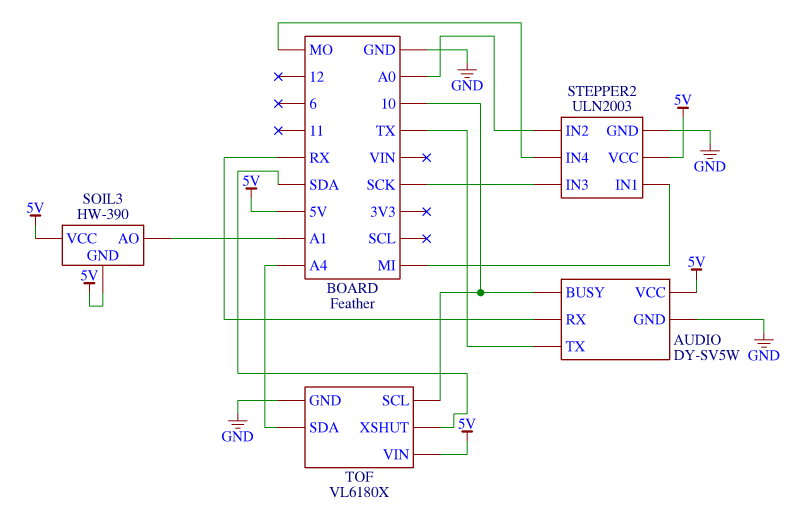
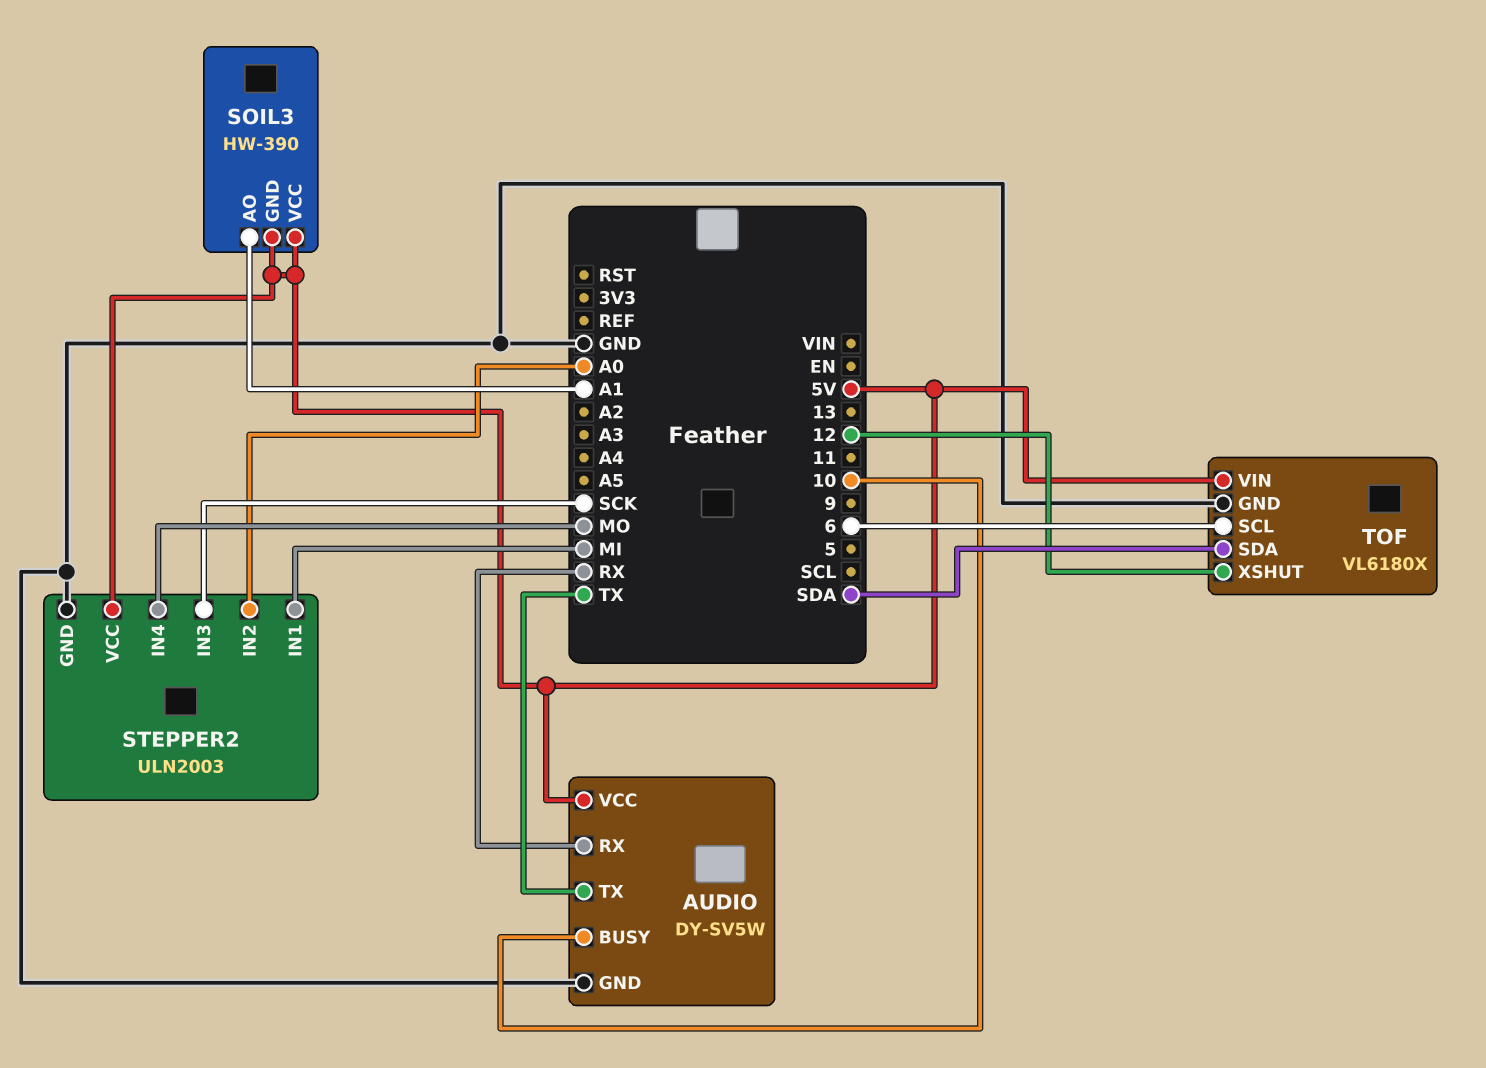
TOF pin SCL: 10 -> 6
TOF pin SDA: A4 -> SDA
TOF pin XSHUT: SDA -> 12

